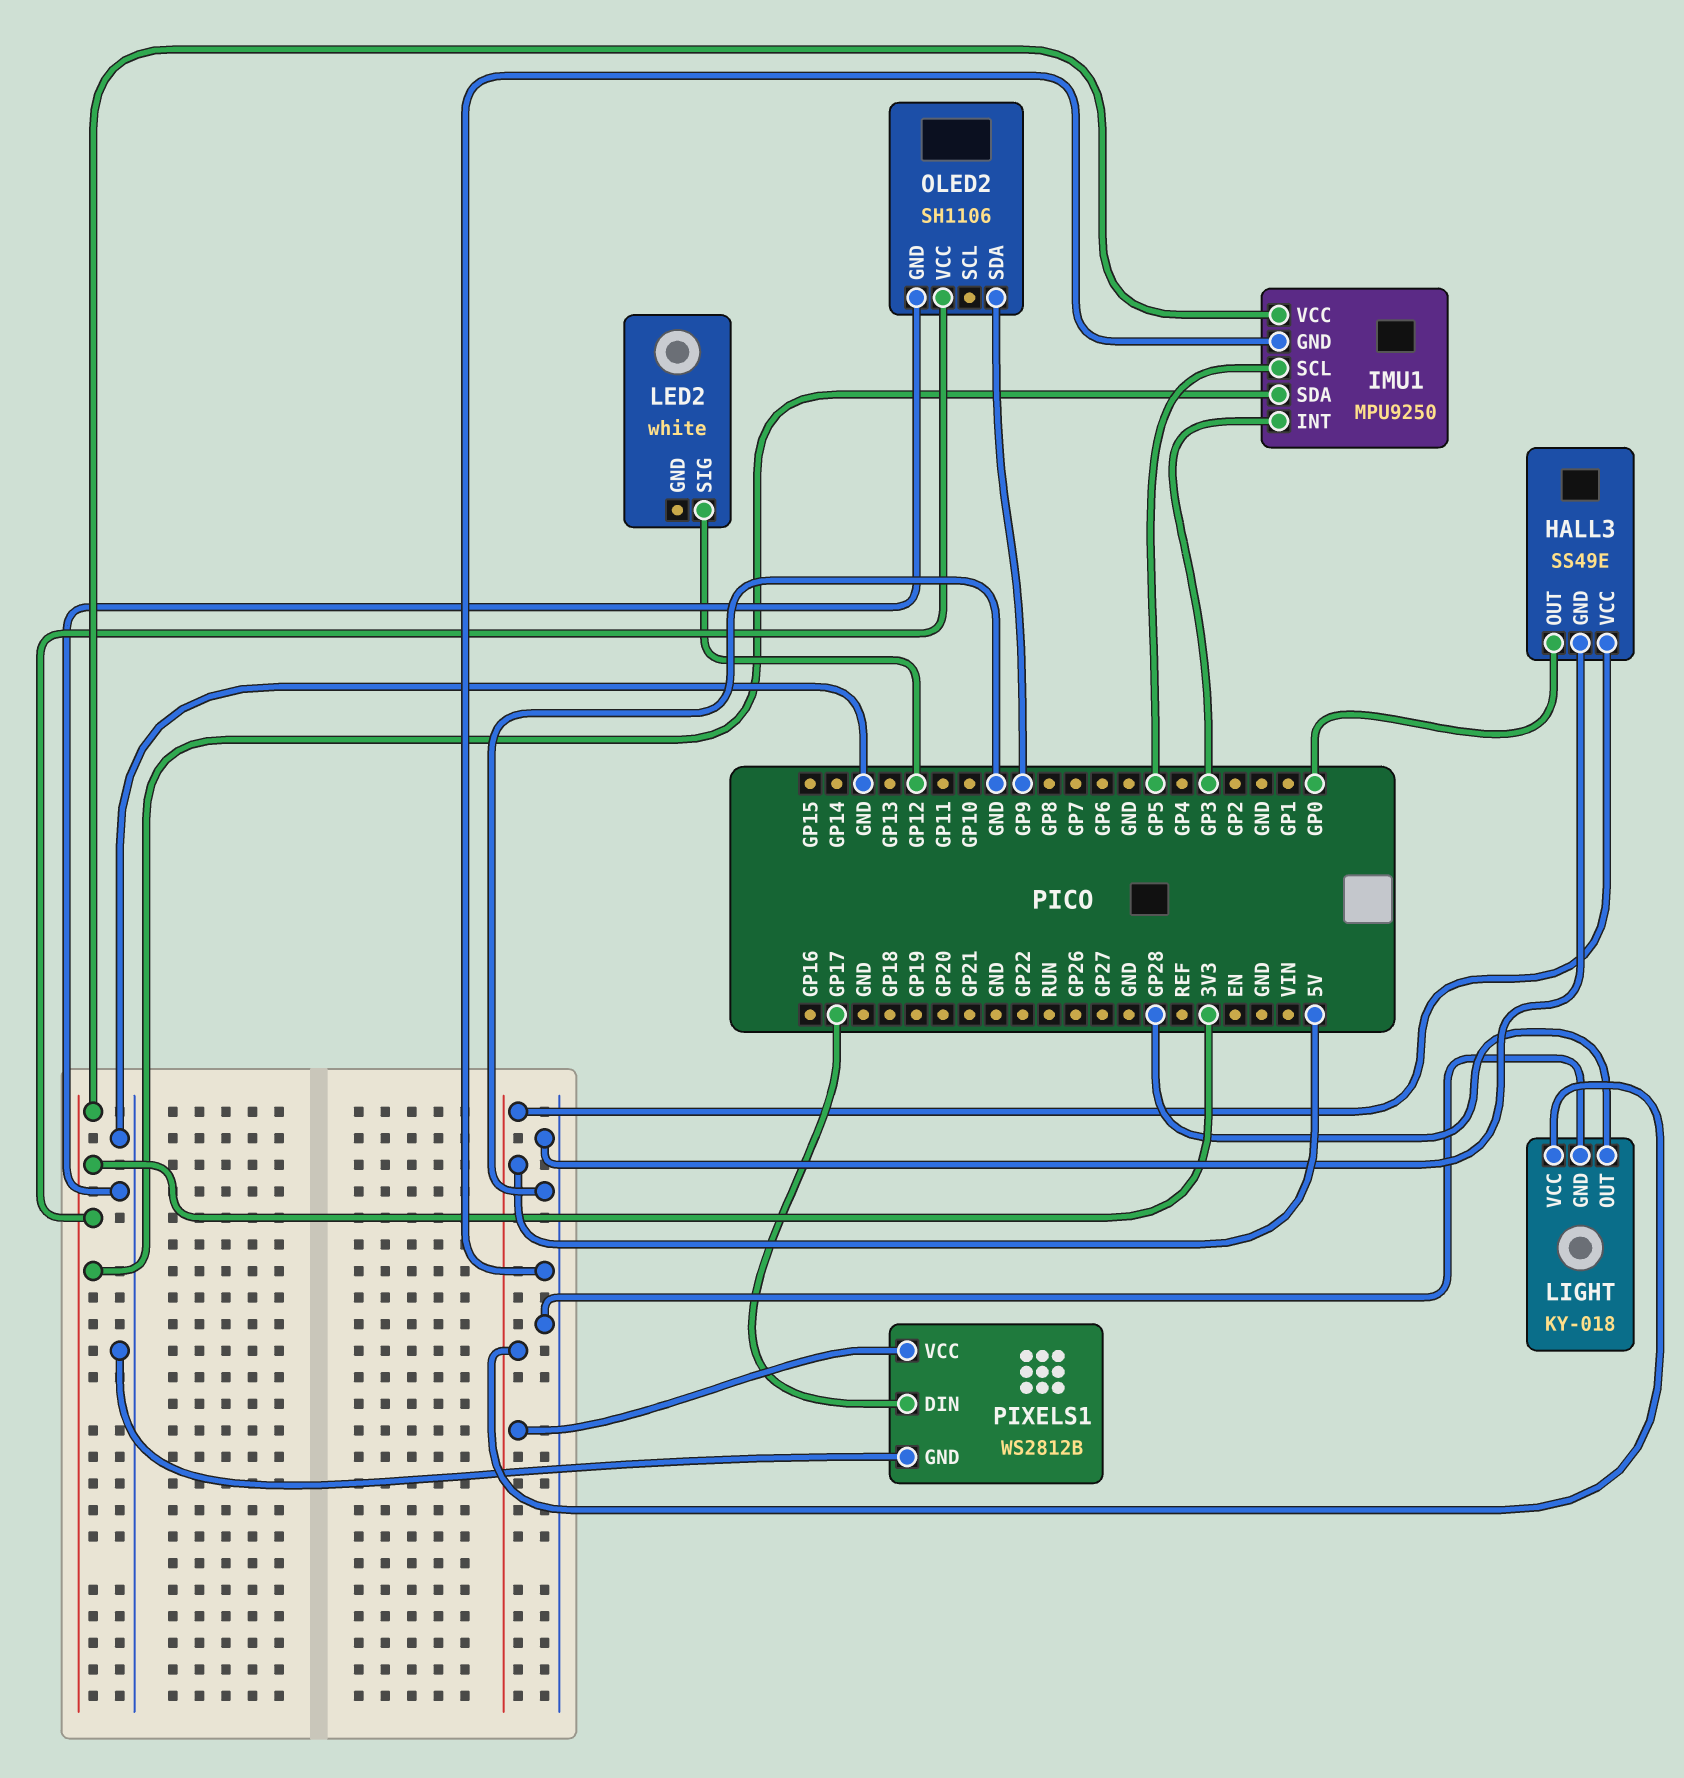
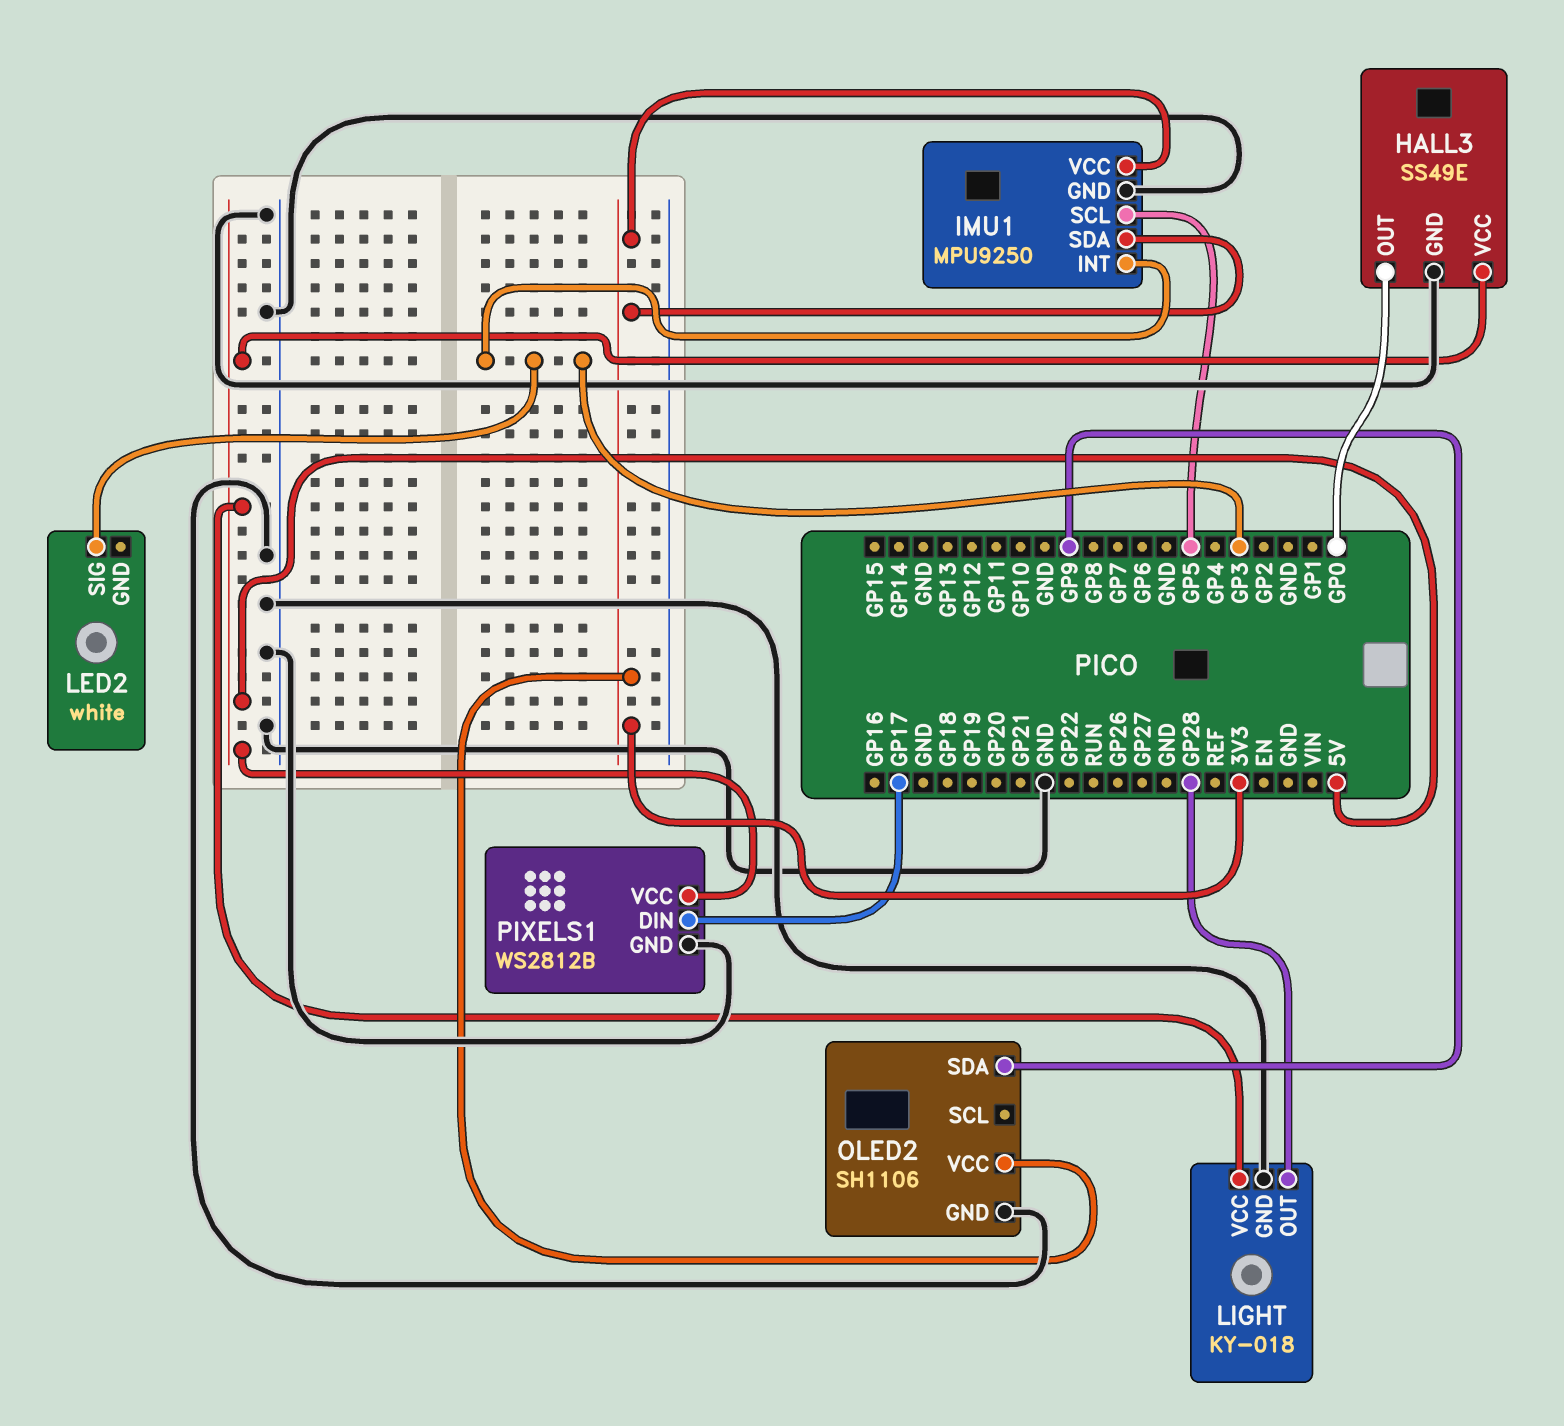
LED2 pin SIG: GP12 -> GP3

